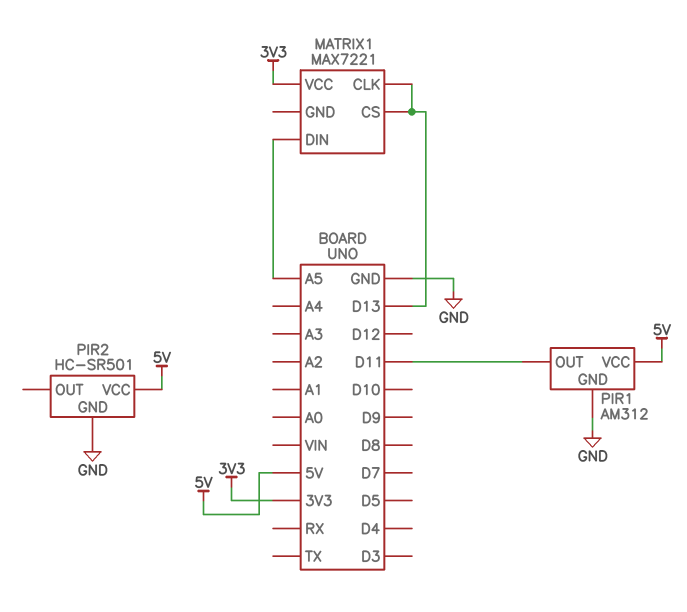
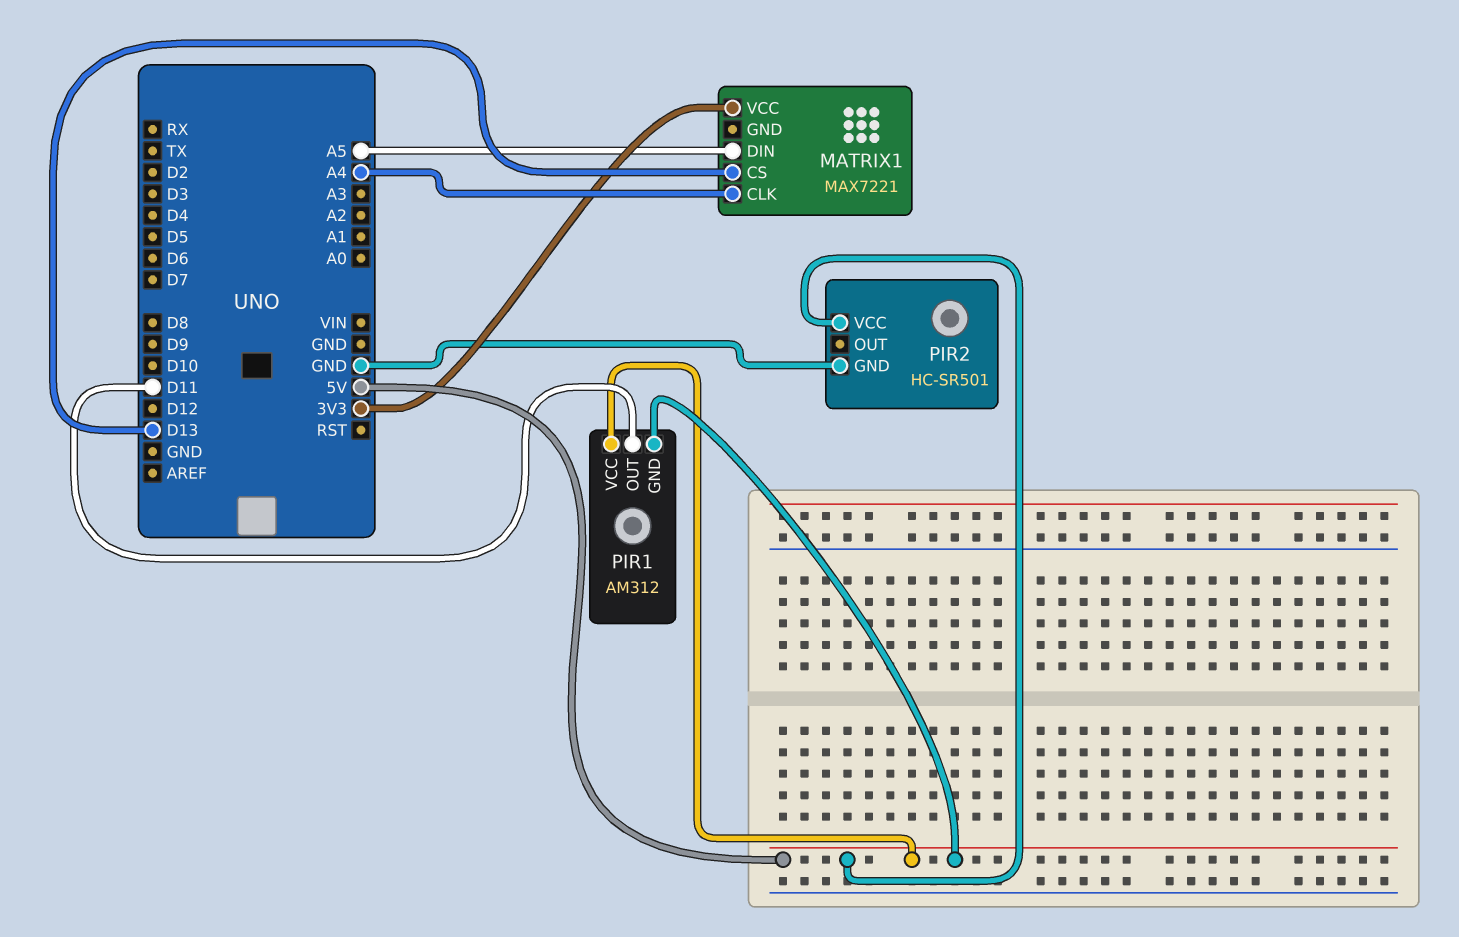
MATRIX1 pin CLK: D13 -> A4
PIR1 pin GND: GND -> 5V

